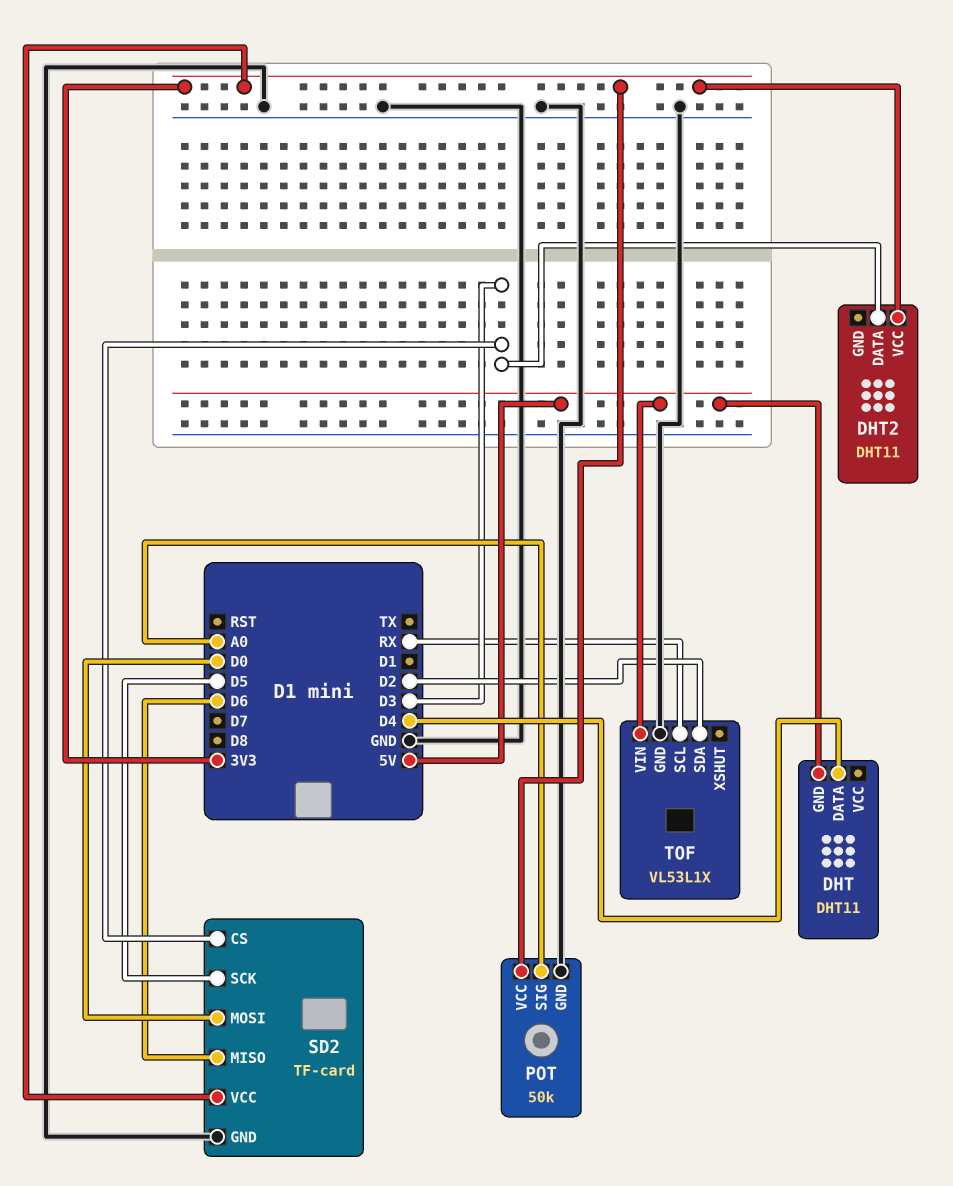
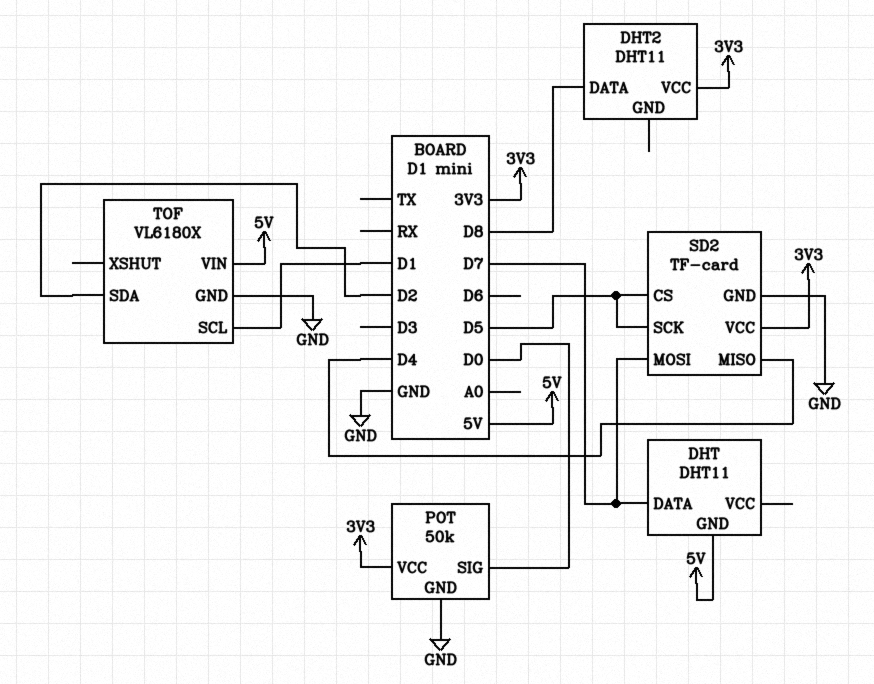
DHT pin DATA: D4 -> D7
DHT2 pin DATA: D3 -> D8
POT pin SIG: A0 -> D0
SD2 pin CS: D3 -> D5
SD2 pin MISO: D6 -> D4
SD2 pin MOSI: D0 -> D7
TOF: VL53L1X -> VL6180X
TOF pin SCL: RX -> D1

